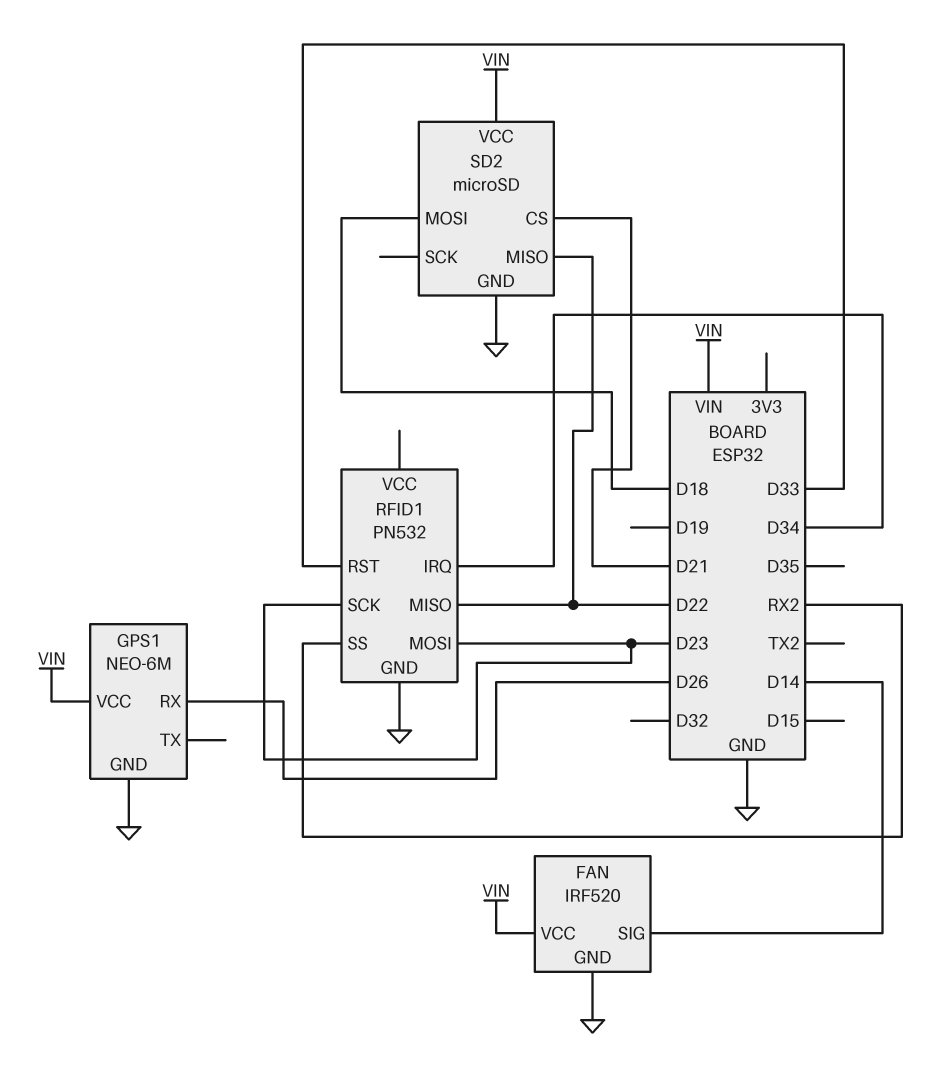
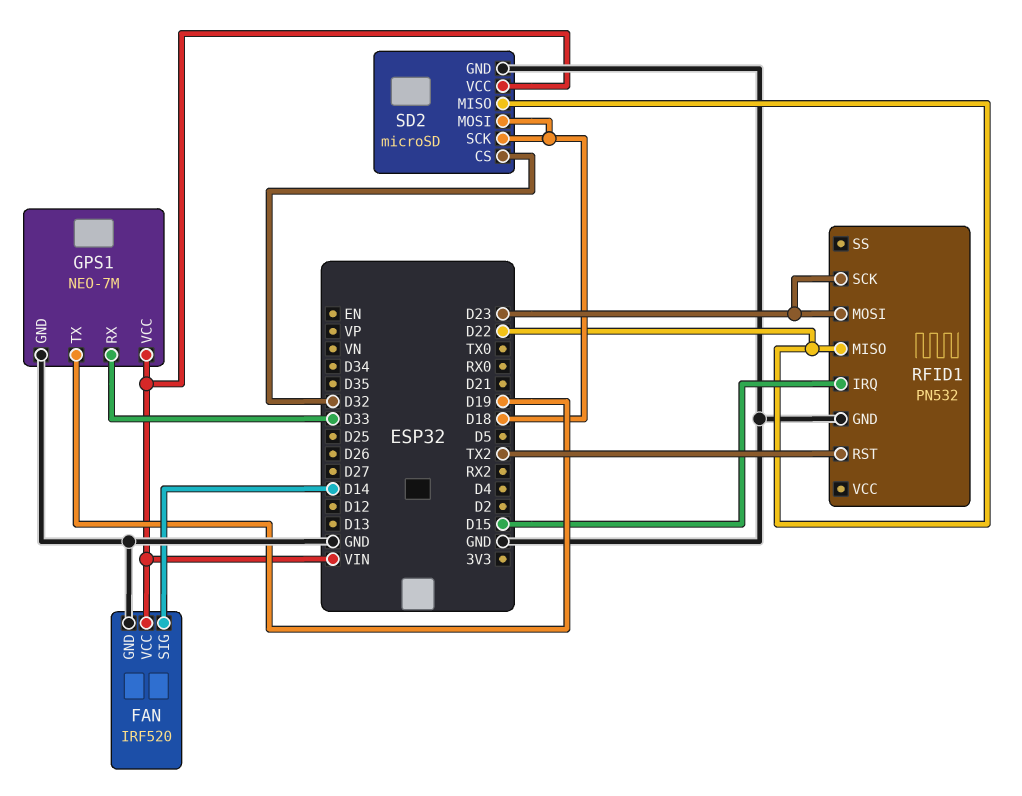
GPS1: NEO-6M -> NEO-7M
GPS1 pin RX: D26 -> D33
GPS1 pin TX: none -> D19
RFID1 pin IRQ: D34 -> D15
RFID1 pin RST: D33 -> TX2
RFID1 pin SS: RX2 -> none
SD2 pin CS: D21 -> D32
SD2 pin SCK: none -> D18

